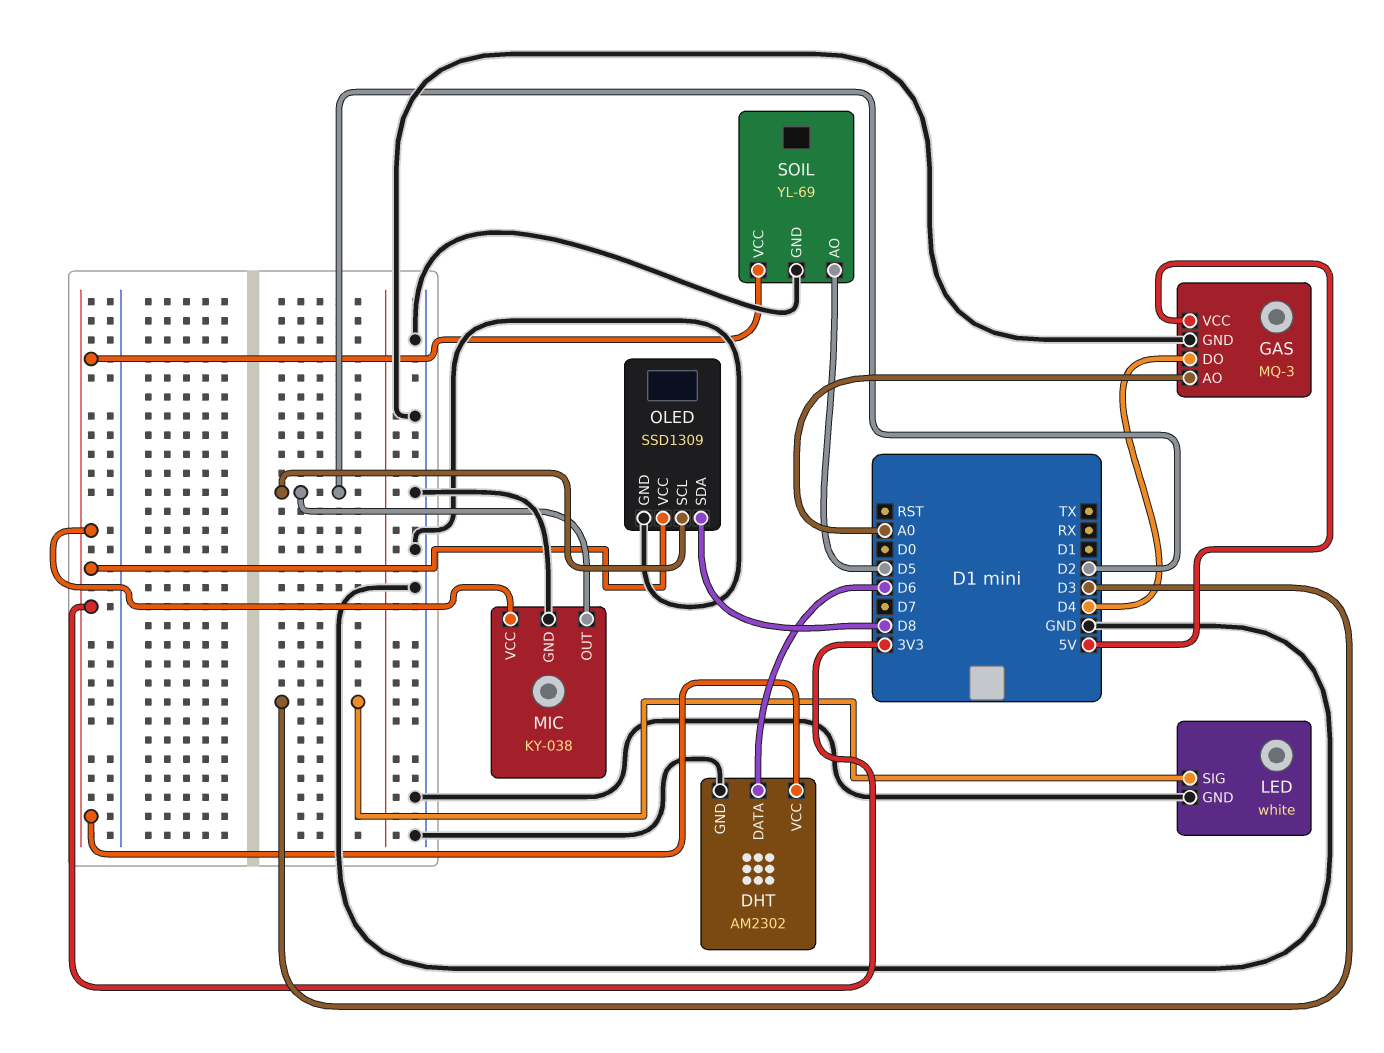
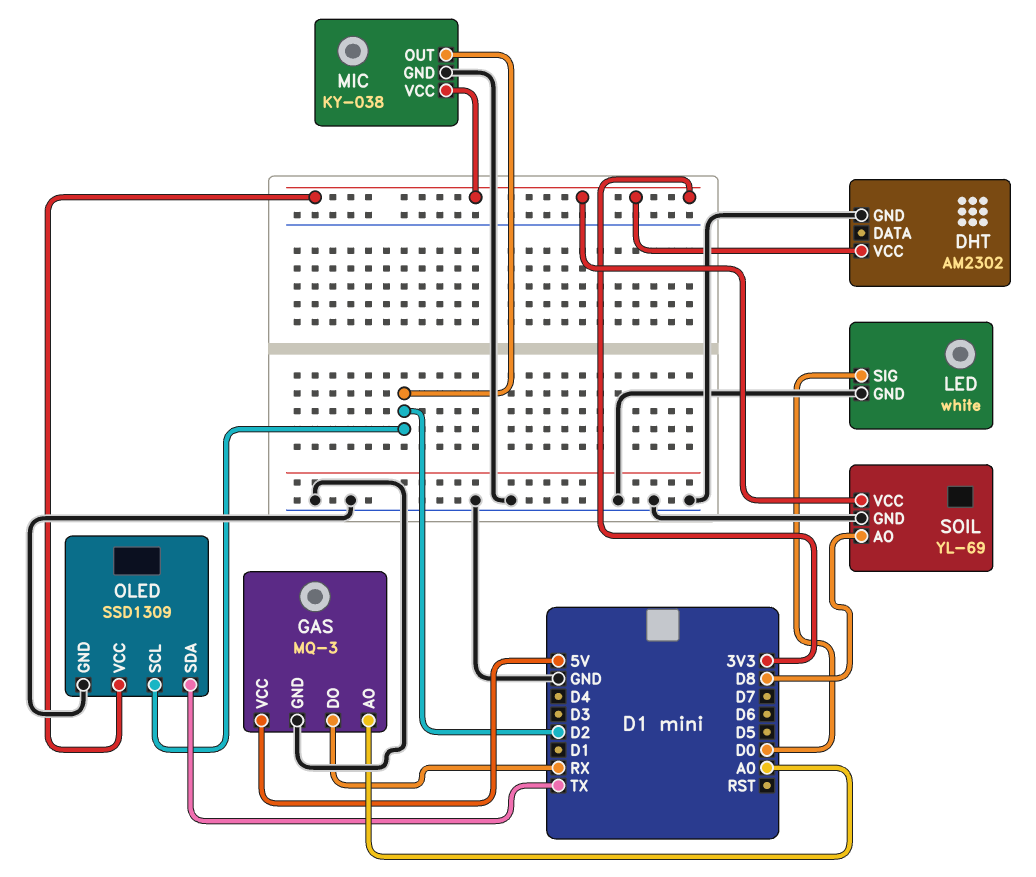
DHT pin DATA: D6 -> none
GAS pin DO: D4 -> RX
LED pin SIG: D3 -> D0
OLED pin SDA: D8 -> TX
SOIL pin AO: D5 -> D8

